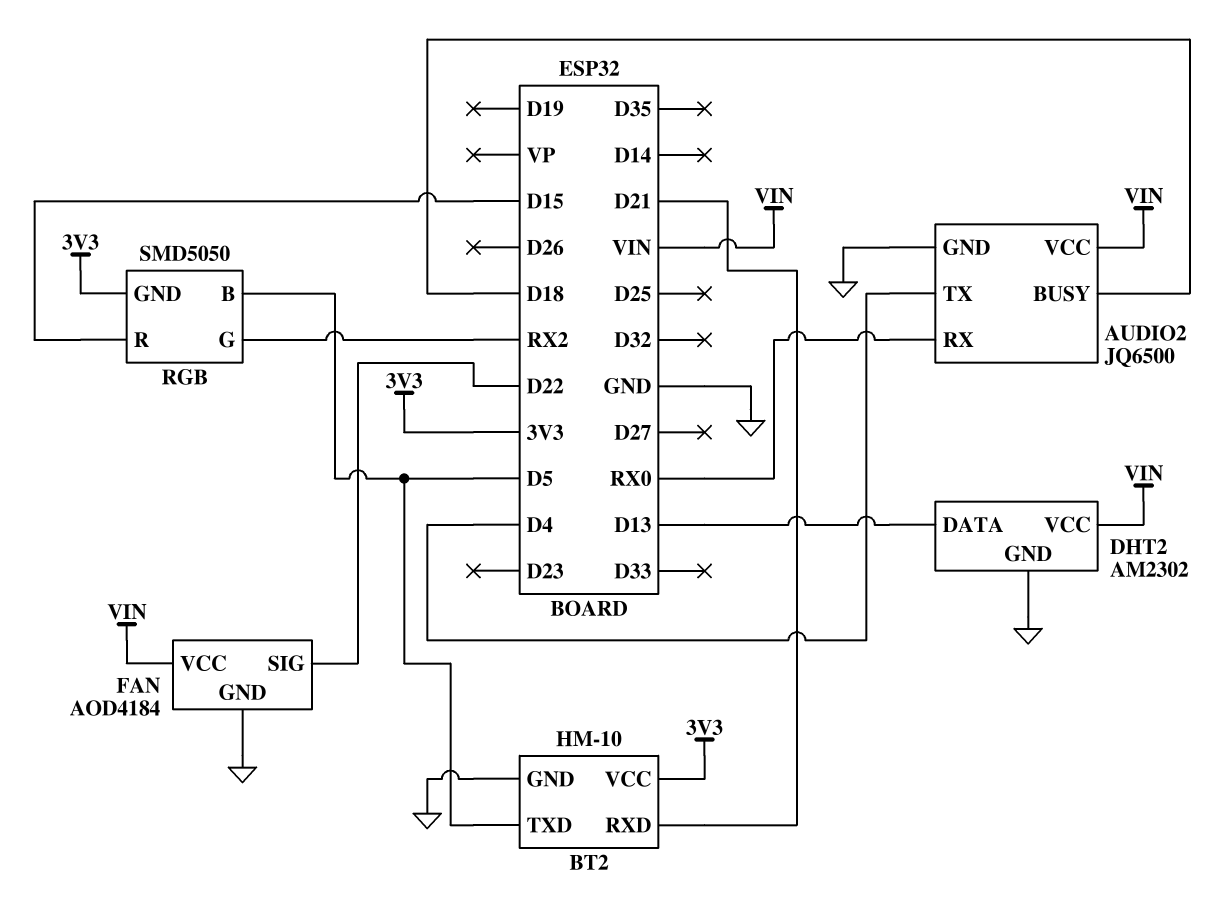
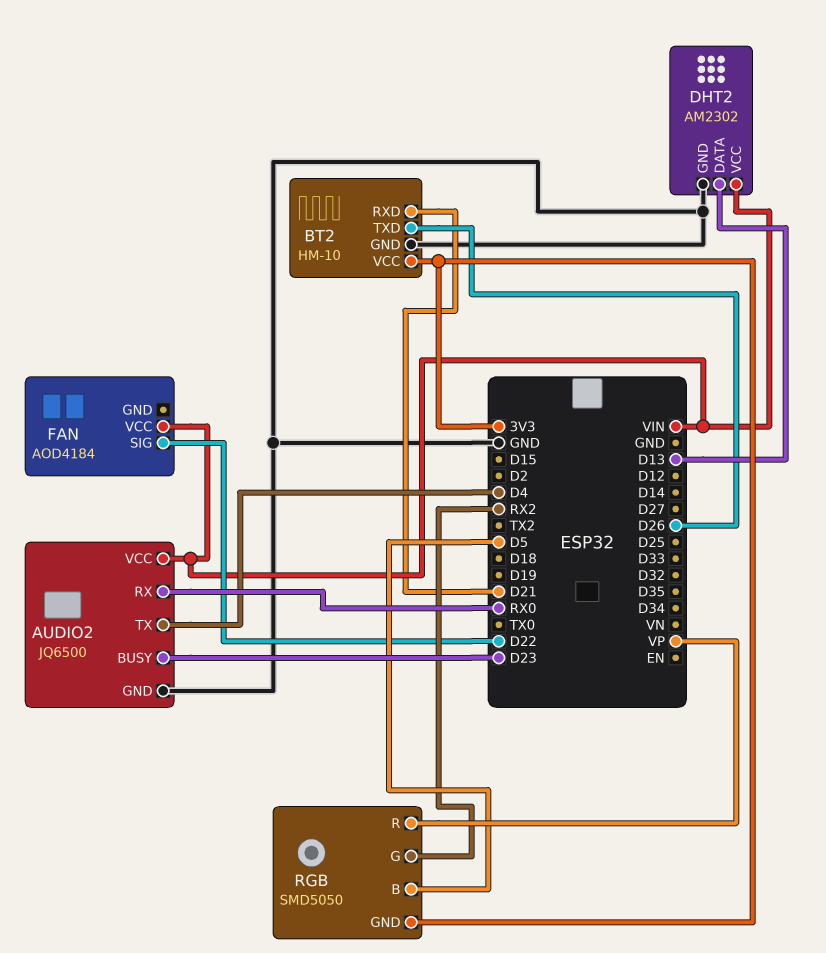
AUDIO2 pin BUSY: D18 -> D23
BT2 pin TXD: D5 -> D26
FAN pin GND: GND -> none
RGB pin R: D15 -> VP

